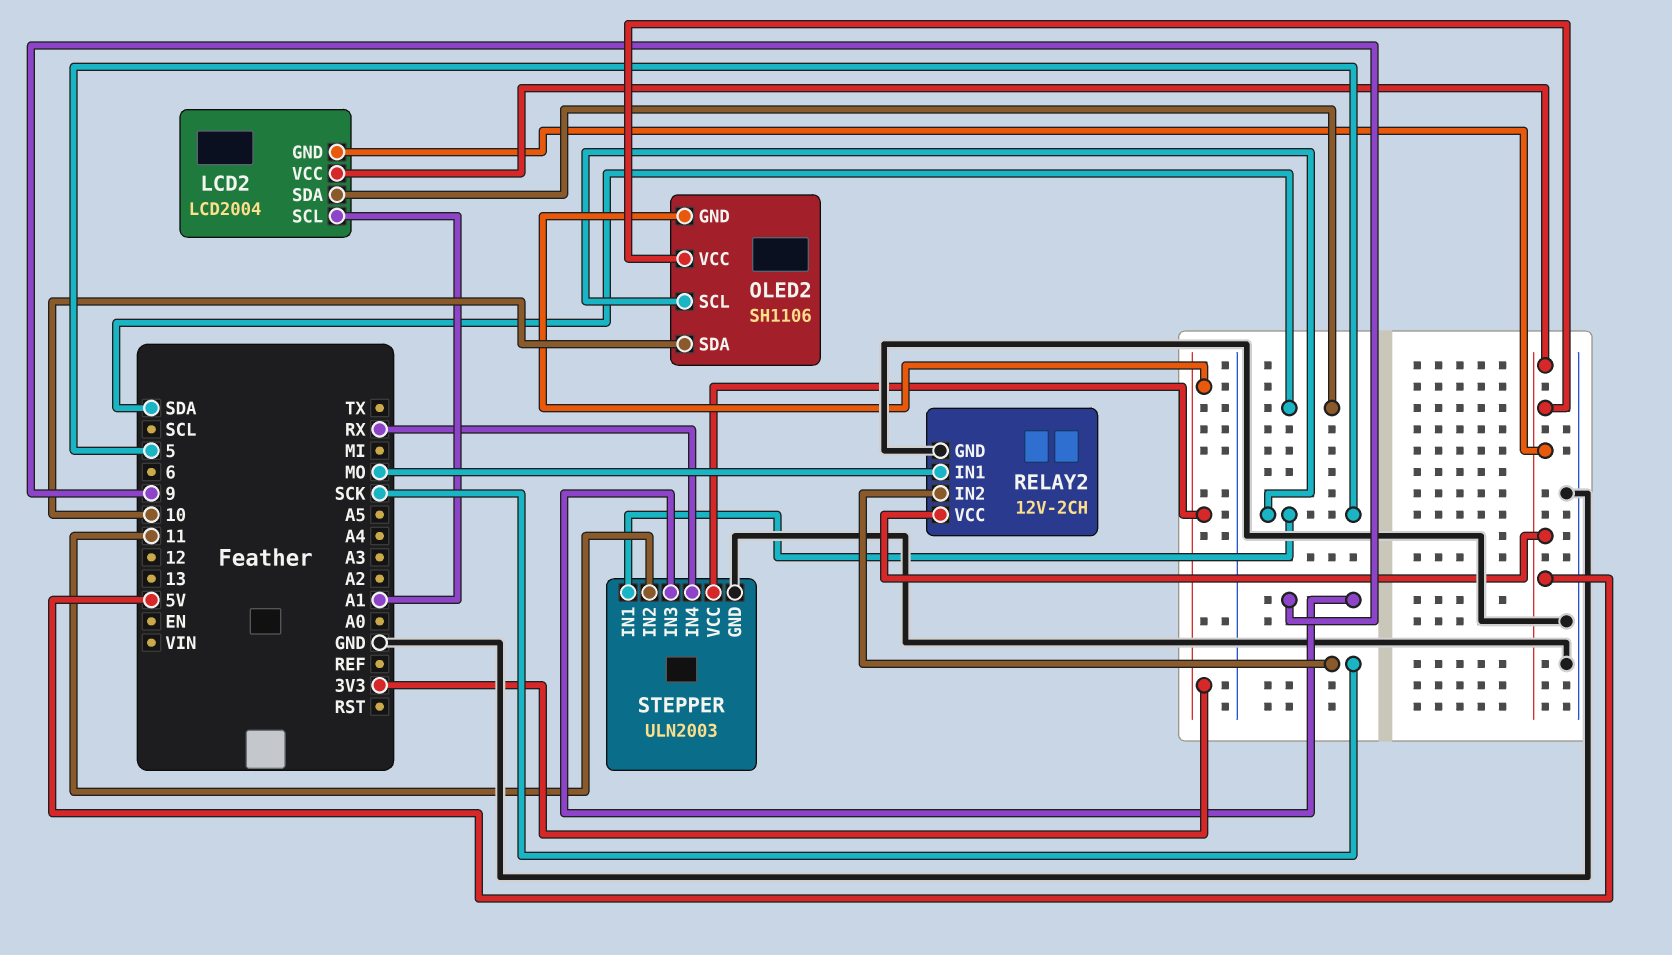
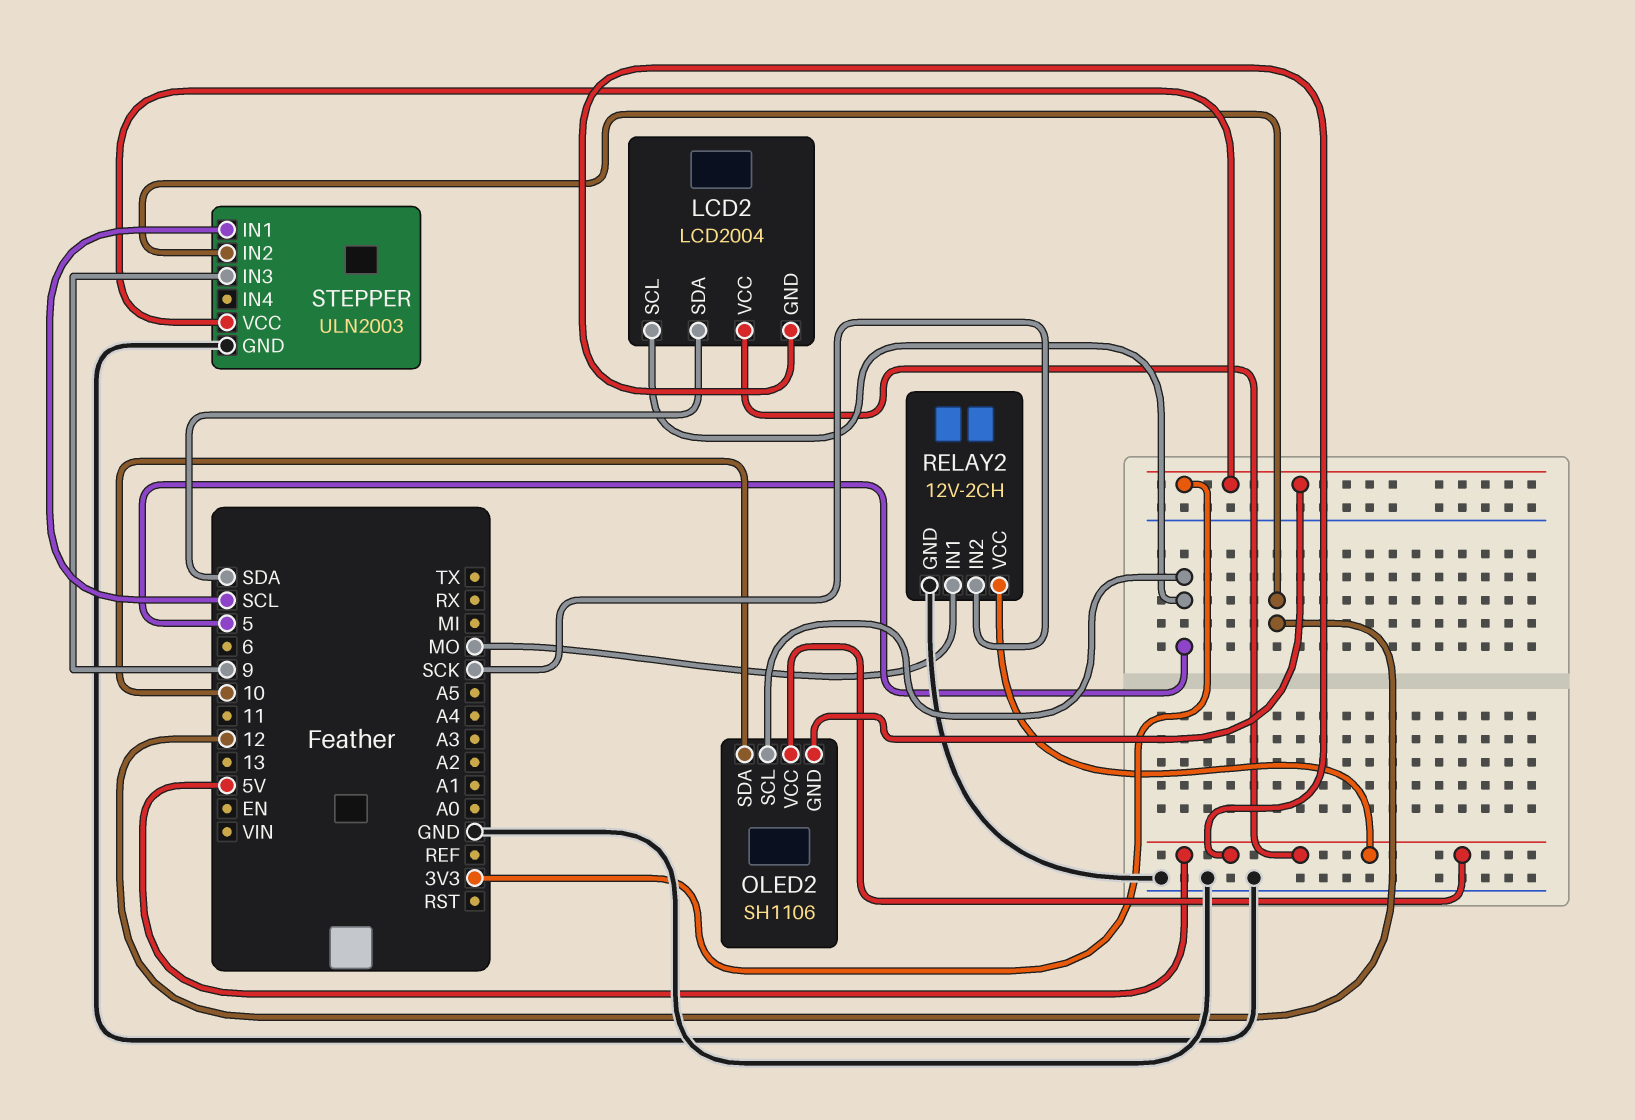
LCD2 pin SCL: A1 -> 5
STEPPER pin IN1: 5 -> SCL
STEPPER pin IN2: 11 -> 12
STEPPER pin IN4: RX -> none

